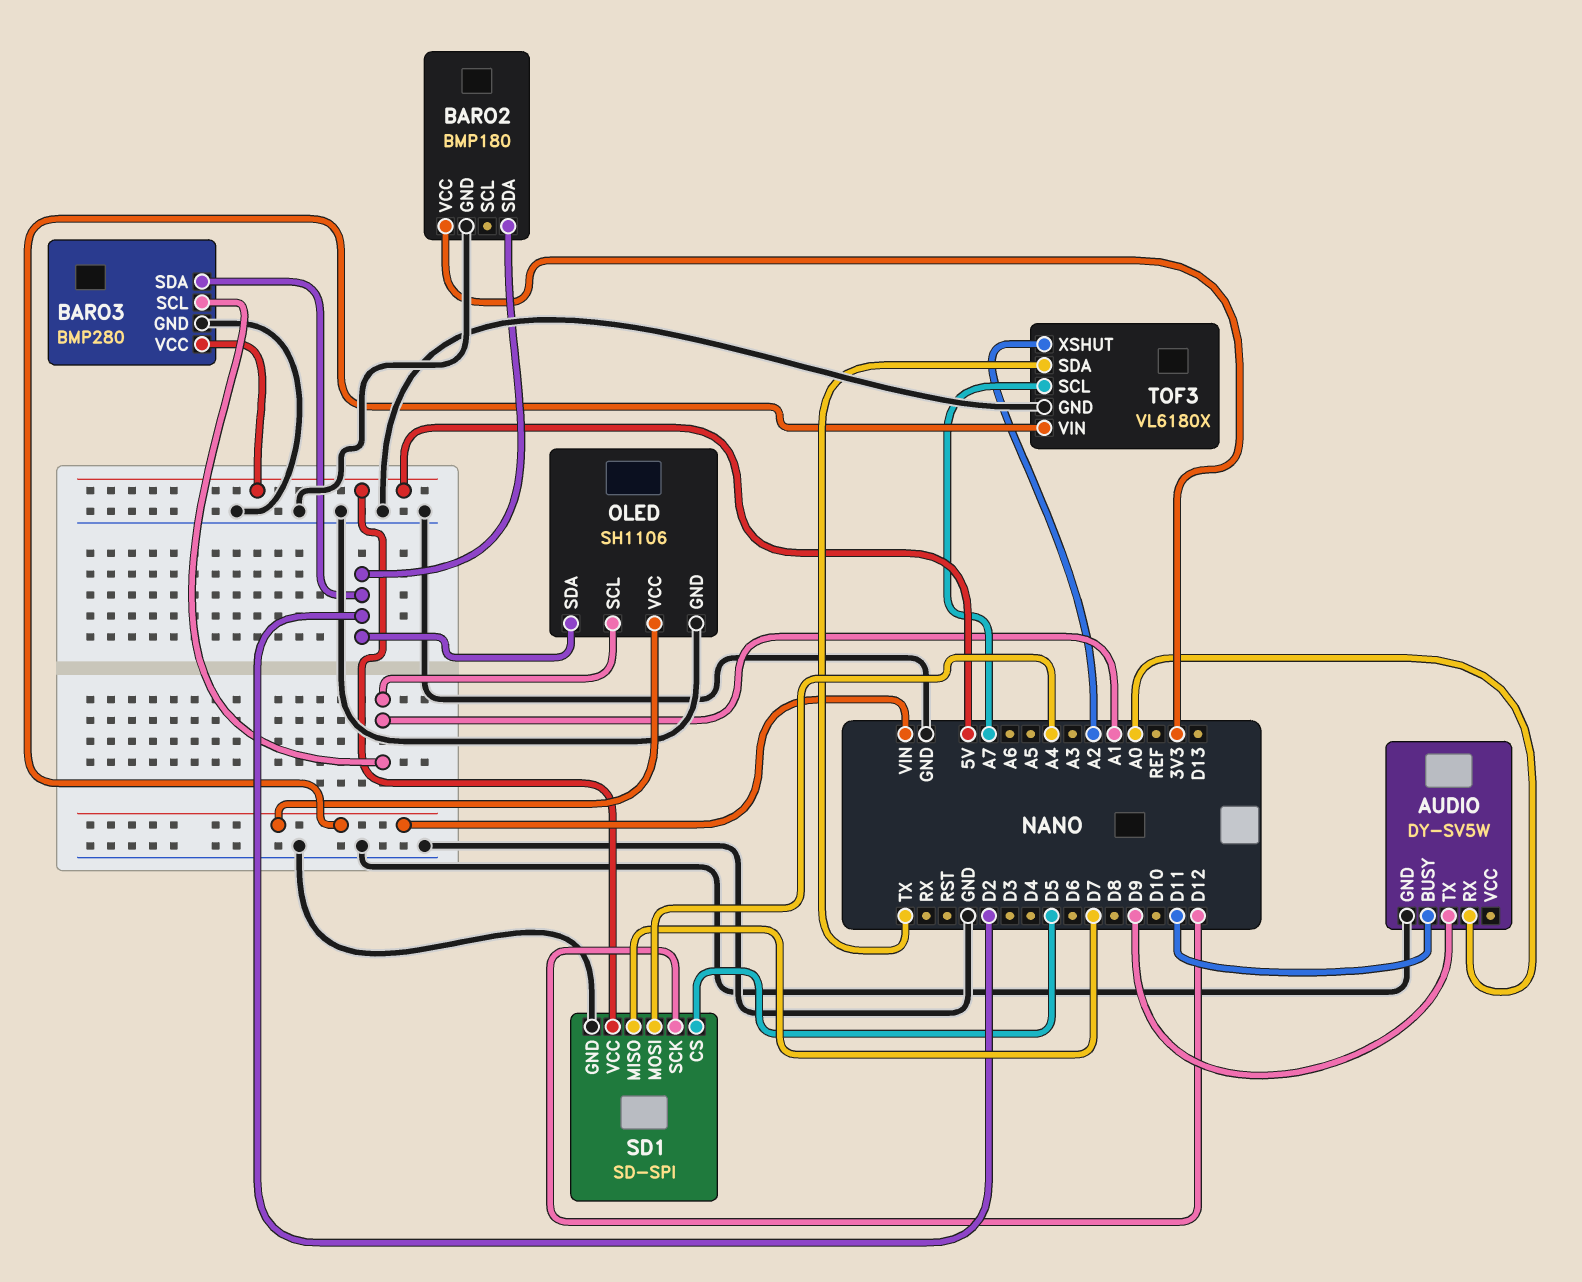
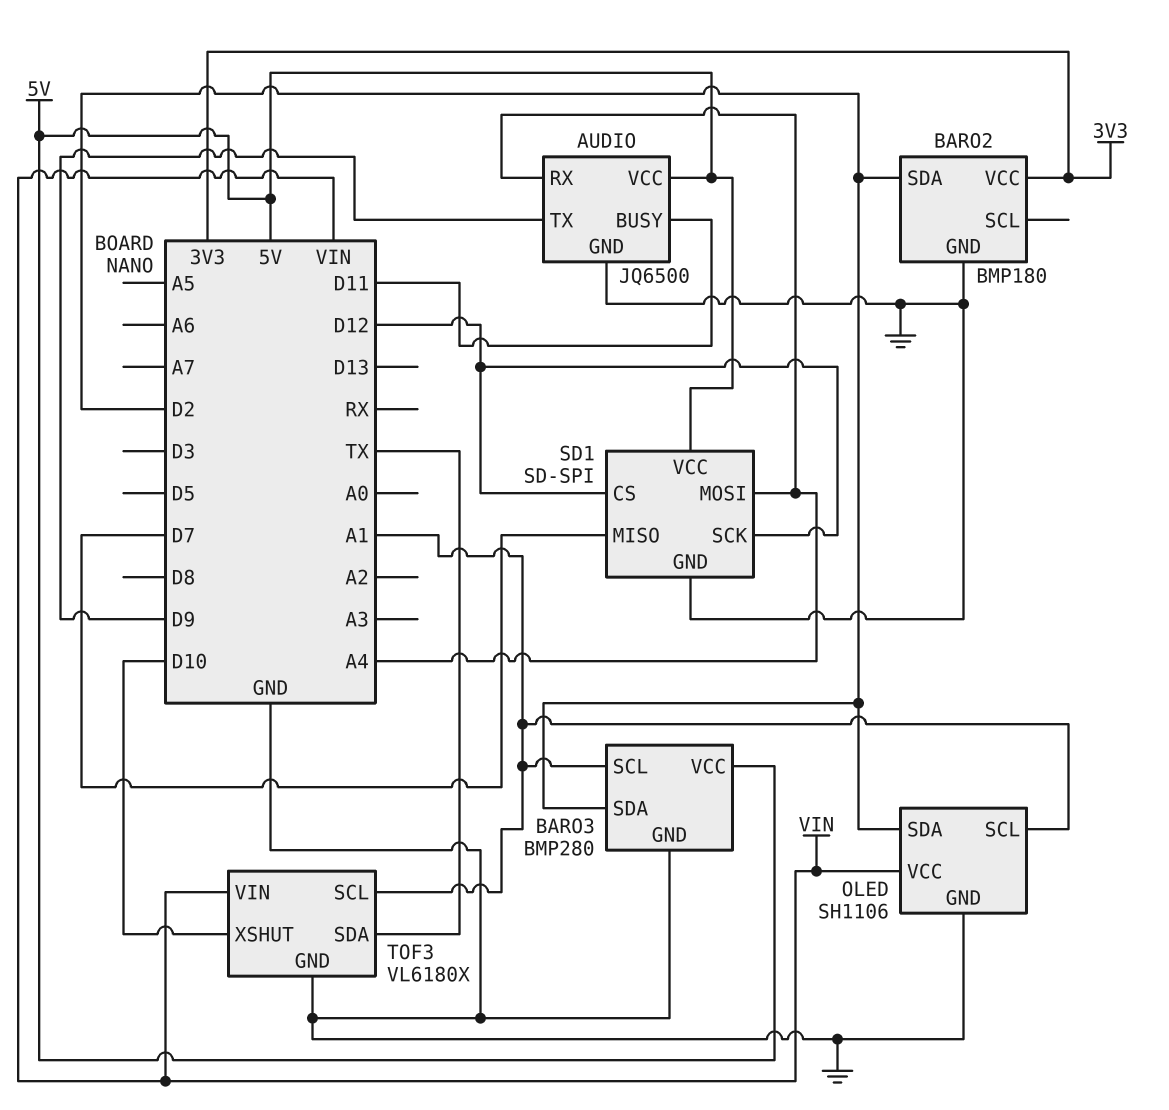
AUDIO: DY-SV5W -> JQ6500
AUDIO pin RX: A0 -> A4
AUDIO pin VCC: none -> 5V
SD1 pin CS: D5 -> D12
TOF3 pin SCL: A7 -> A1
TOF3 pin XSHUT: A2 -> D10

